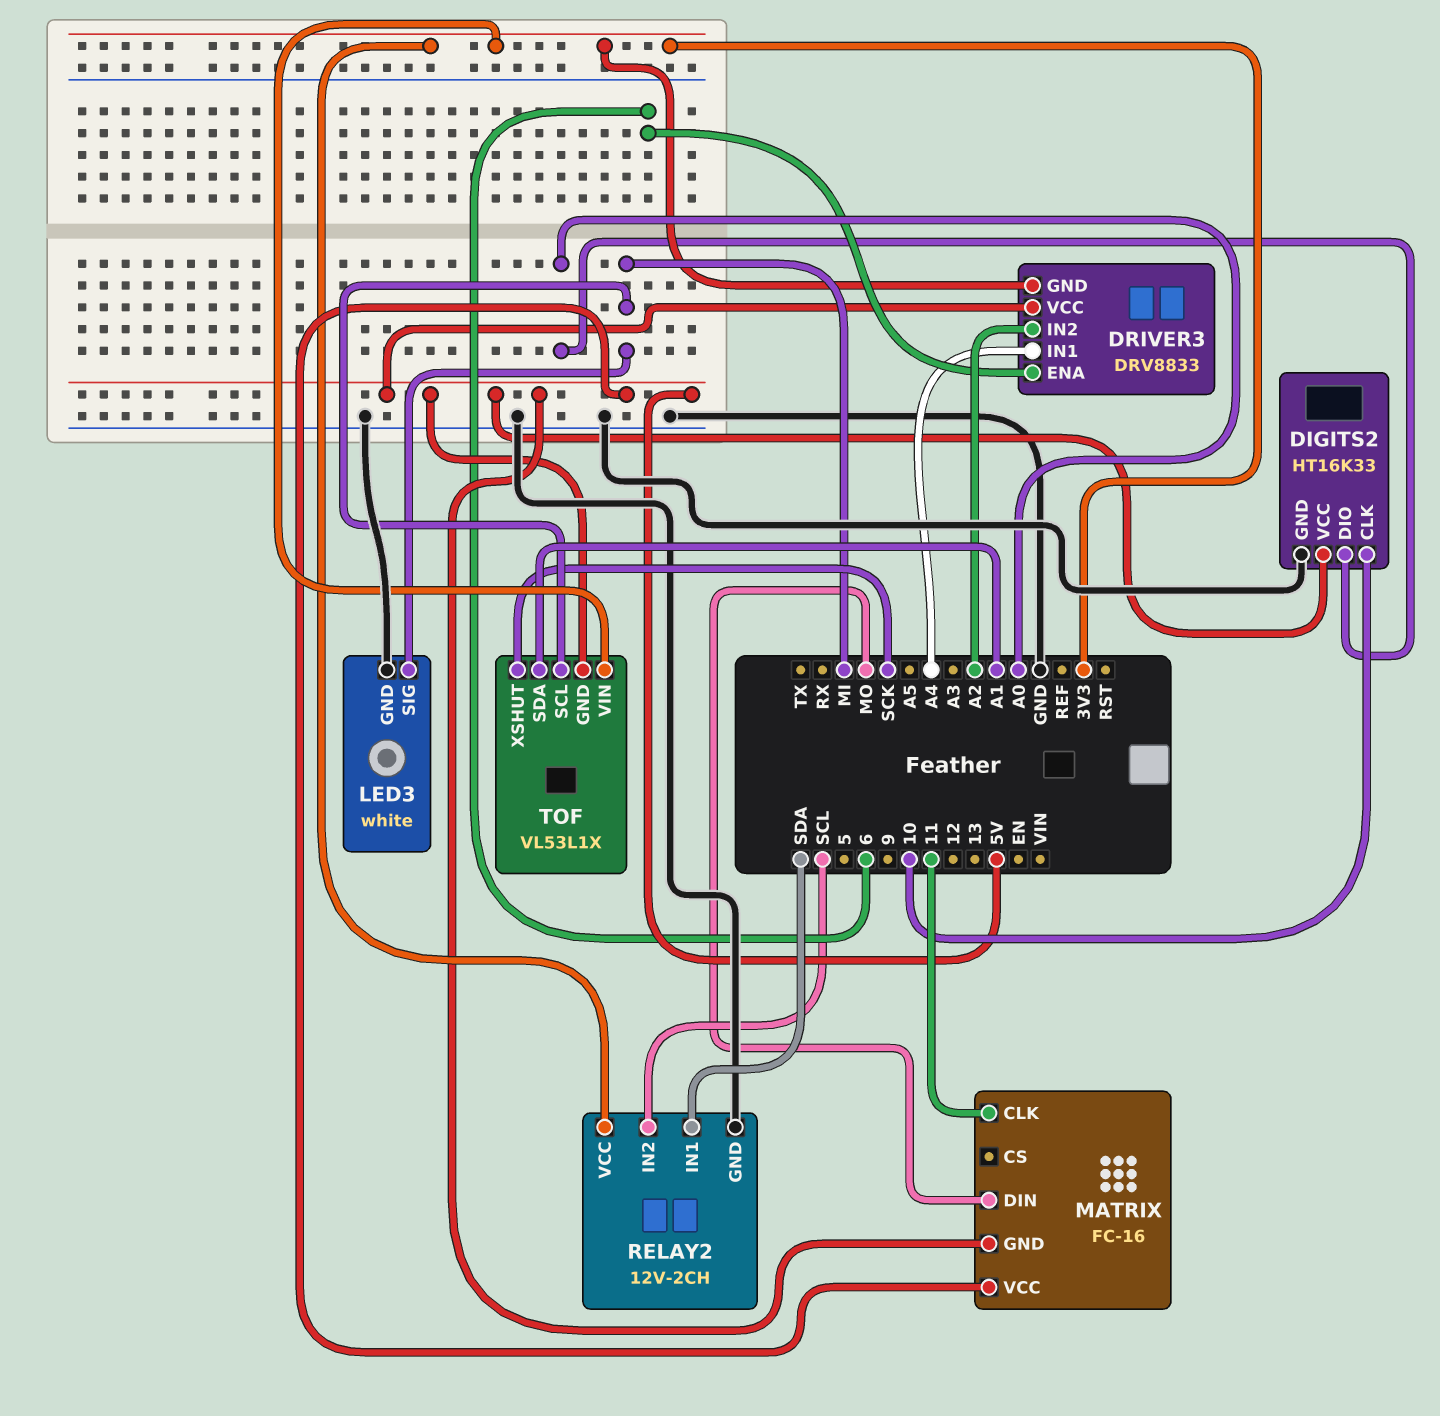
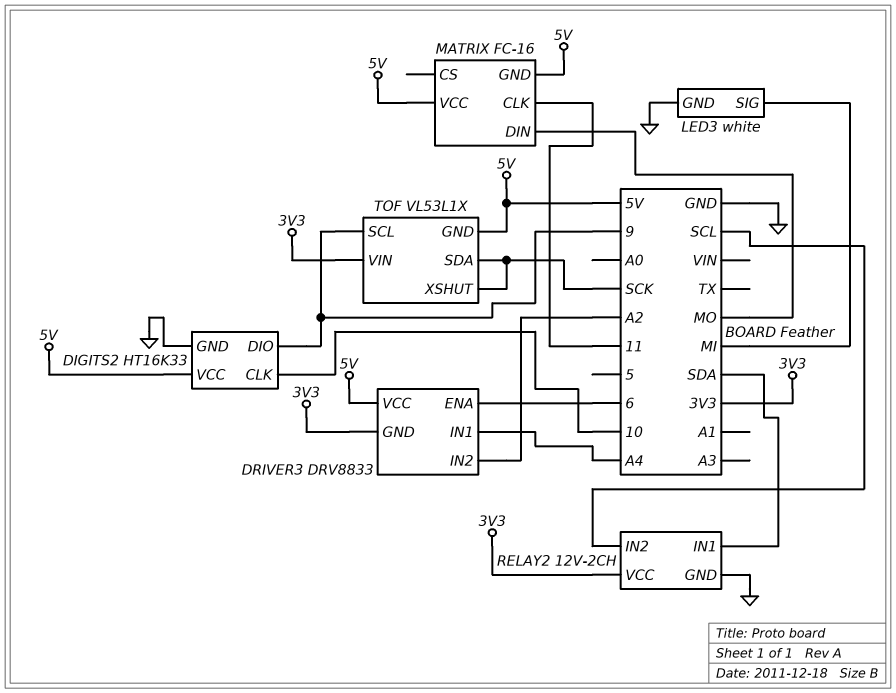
DIGITS2 pin DIO: A0 -> 9
TOF pin SCL: MI -> 9
TOF pin SDA: A1 -> SCK

